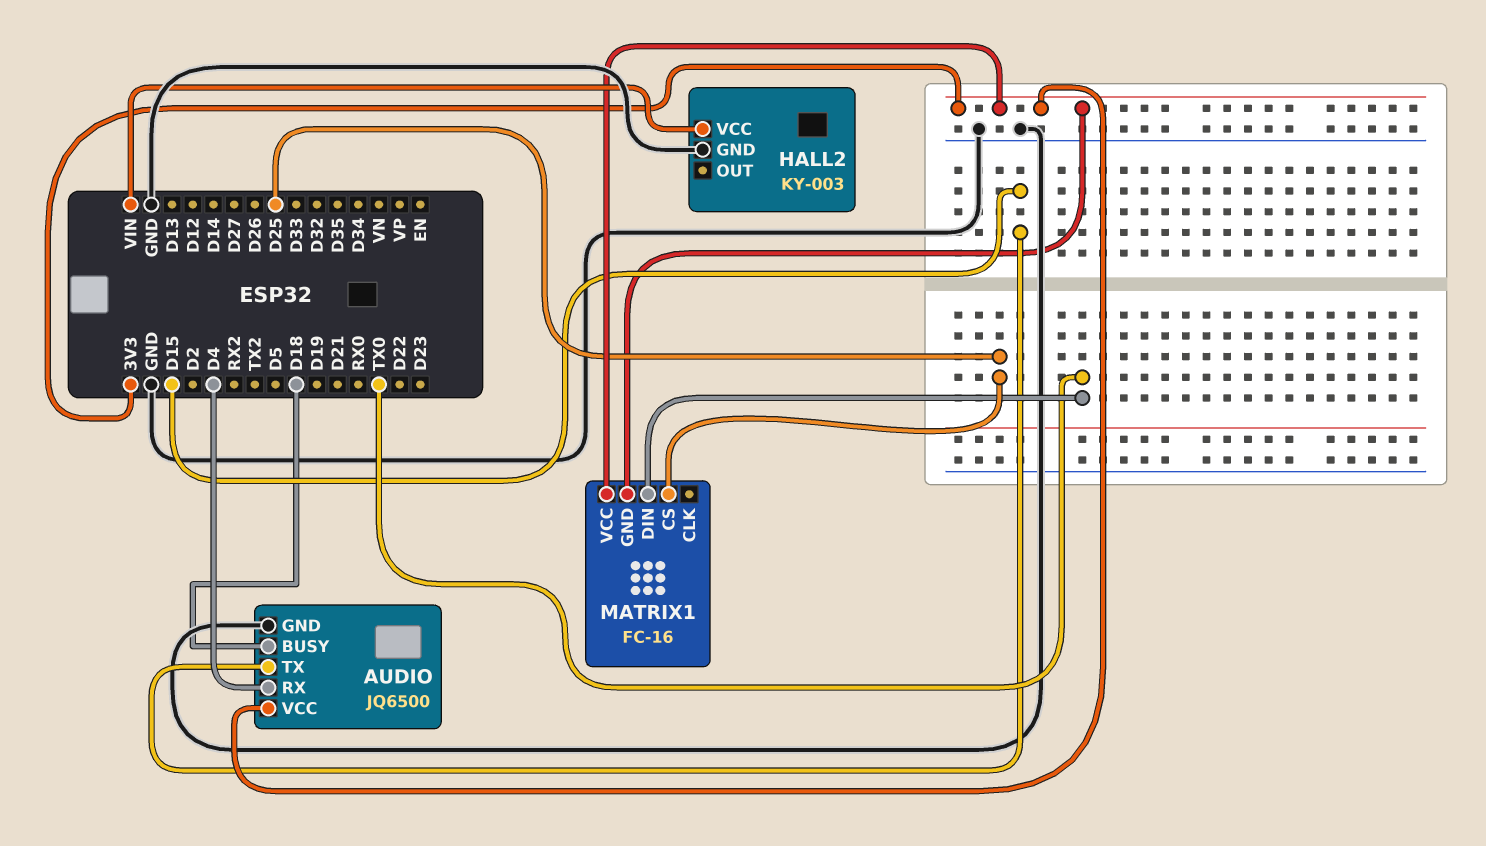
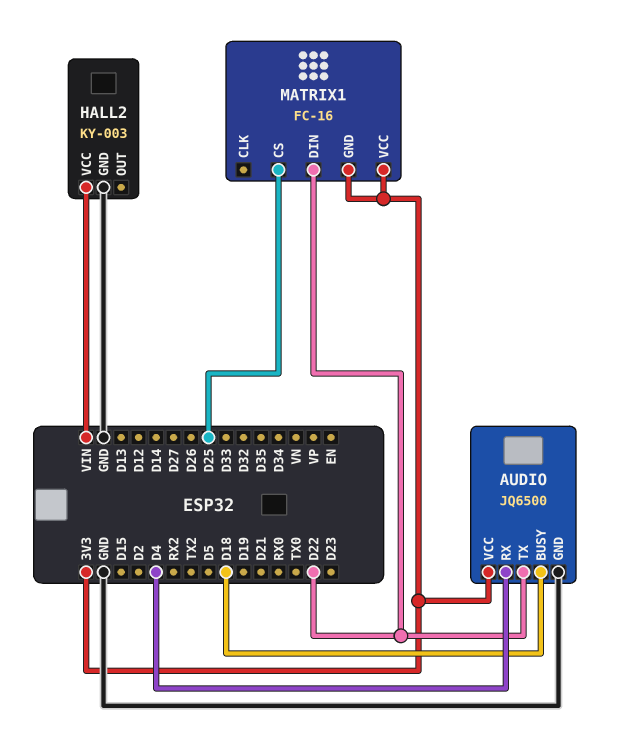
AUDIO pin TX: D15 -> D22
MATRIX1 pin DIN: TX0 -> D22

